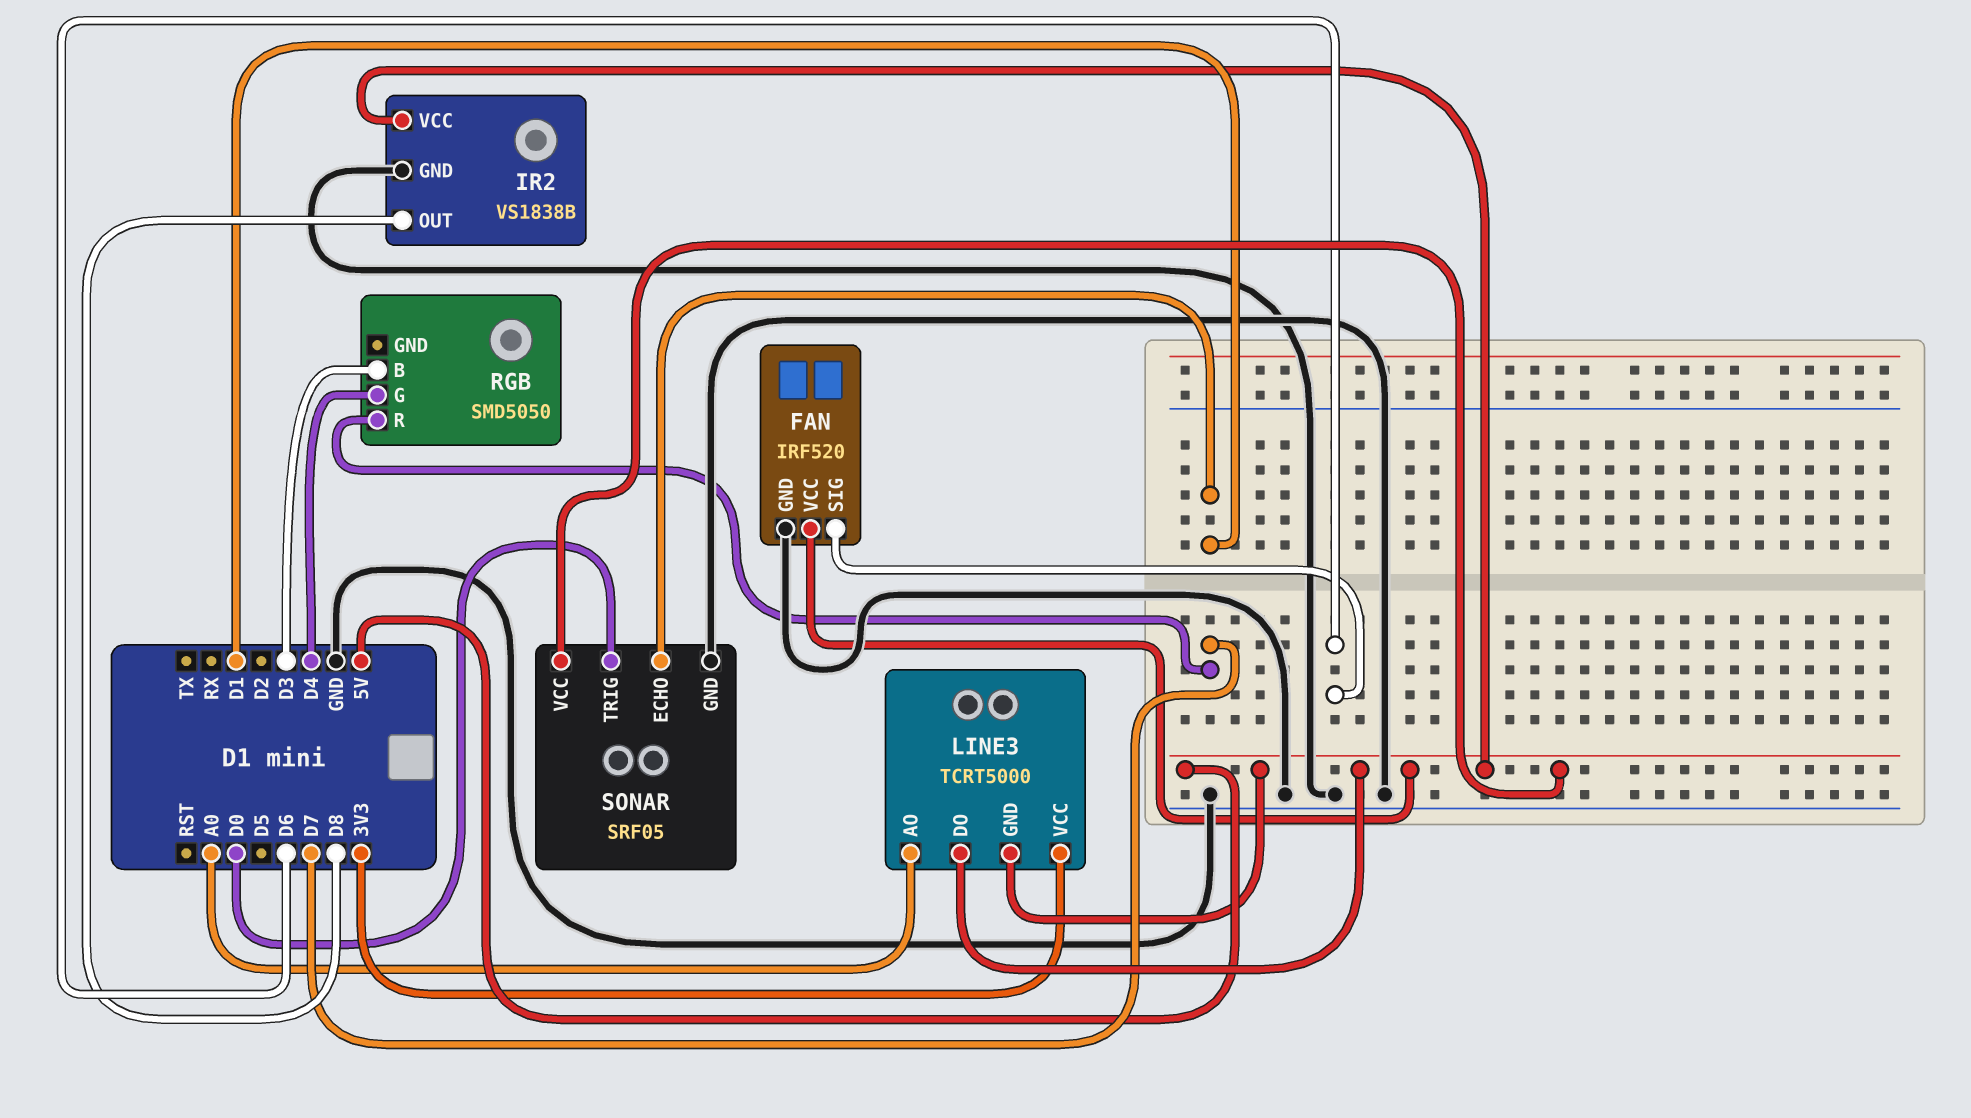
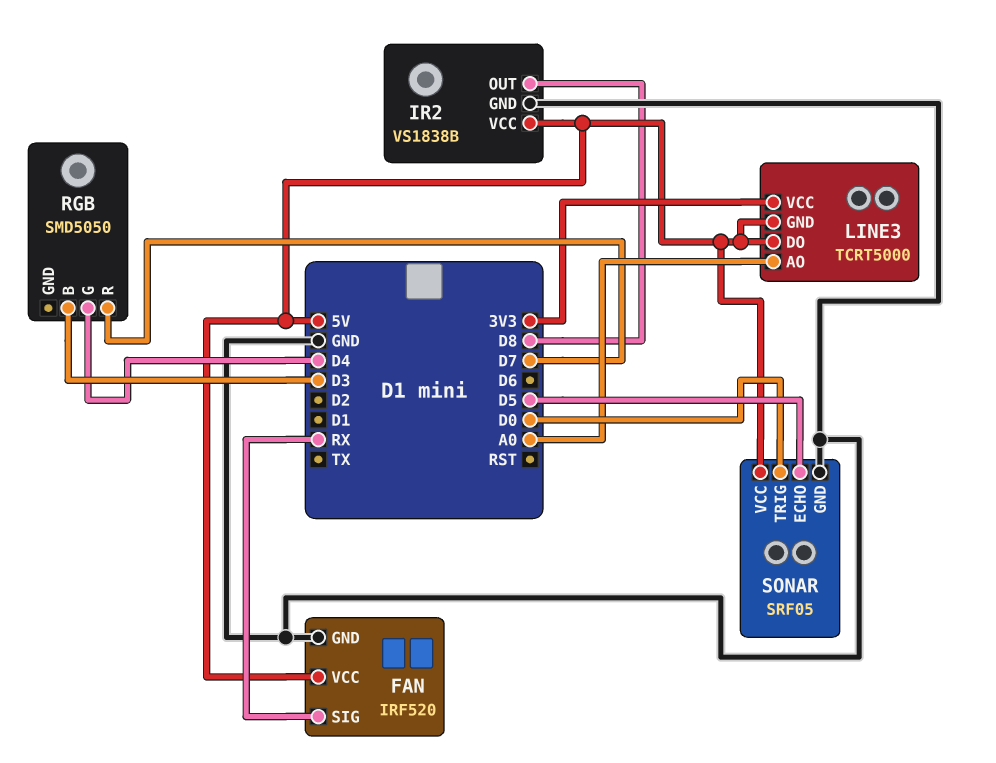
FAN pin SIG: D6 -> RX
SONAR pin ECHO: D1 -> D5

